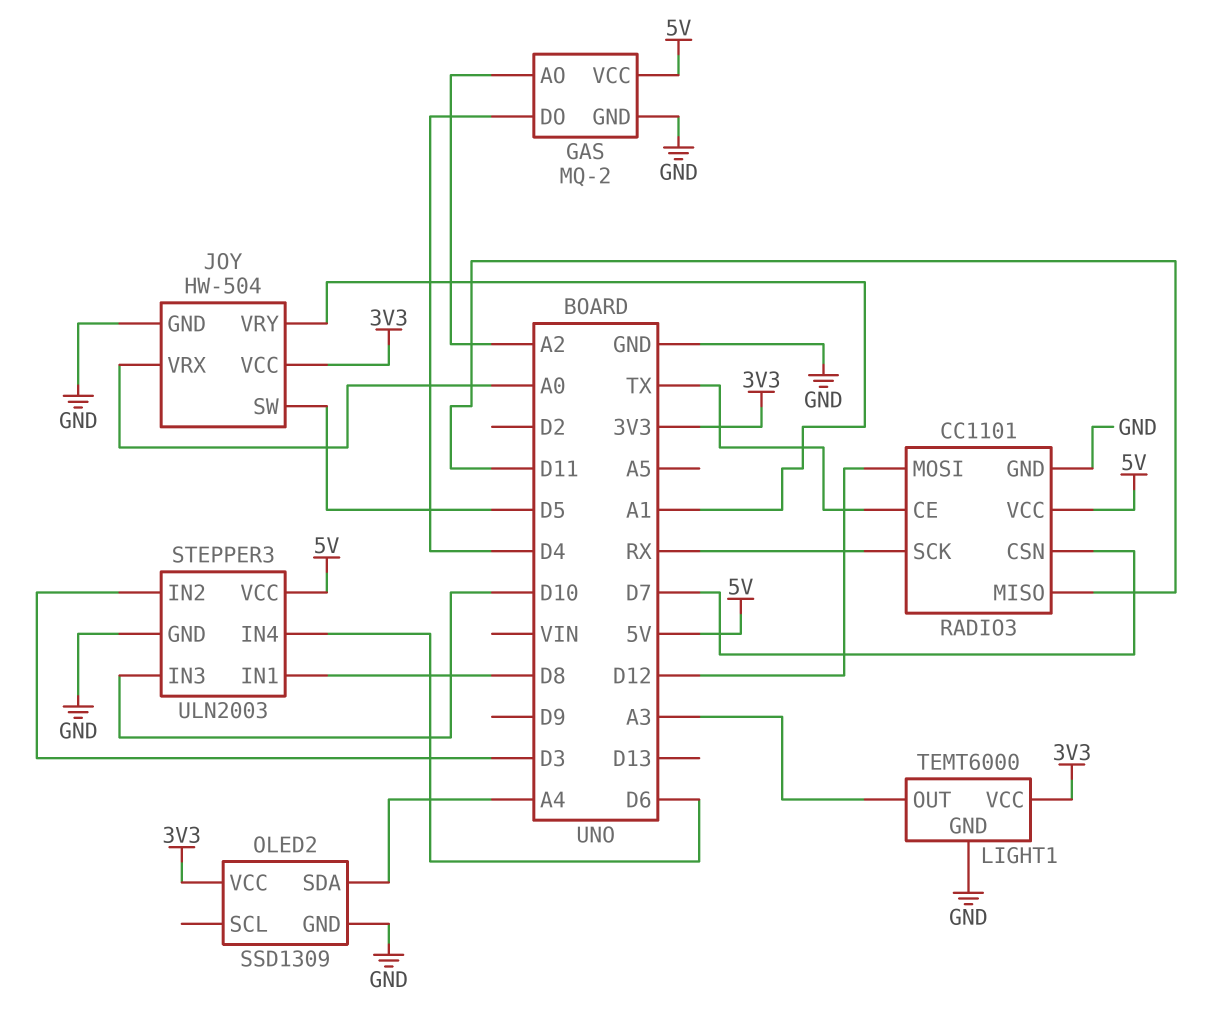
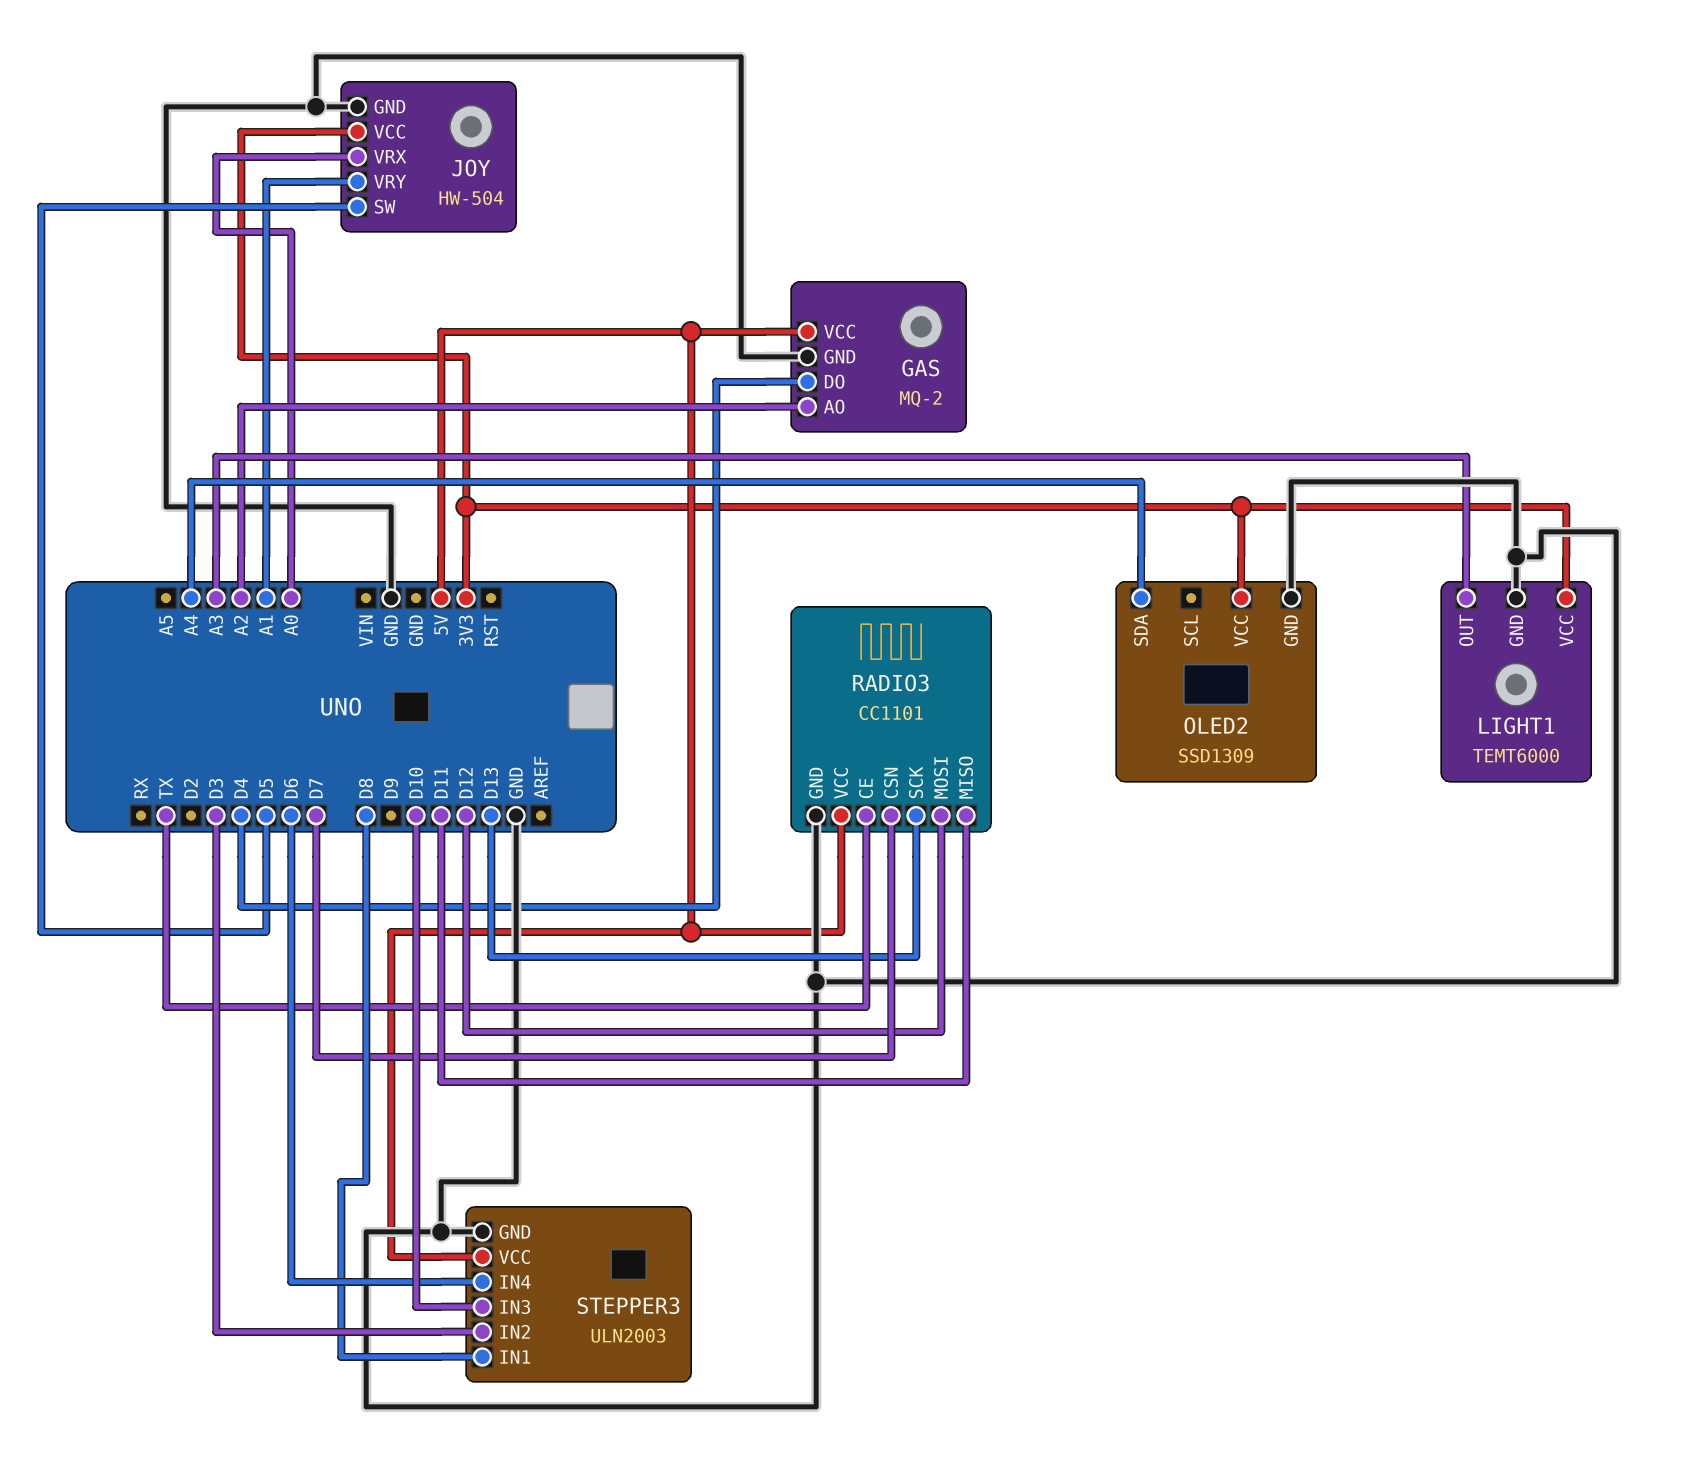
RADIO3 pin SCK: RX -> D13

